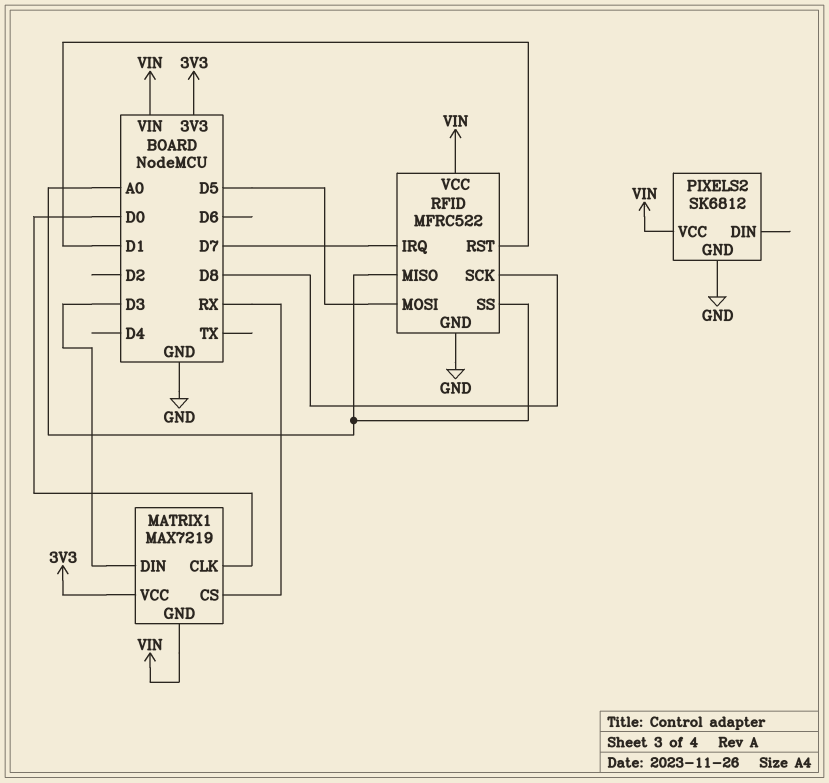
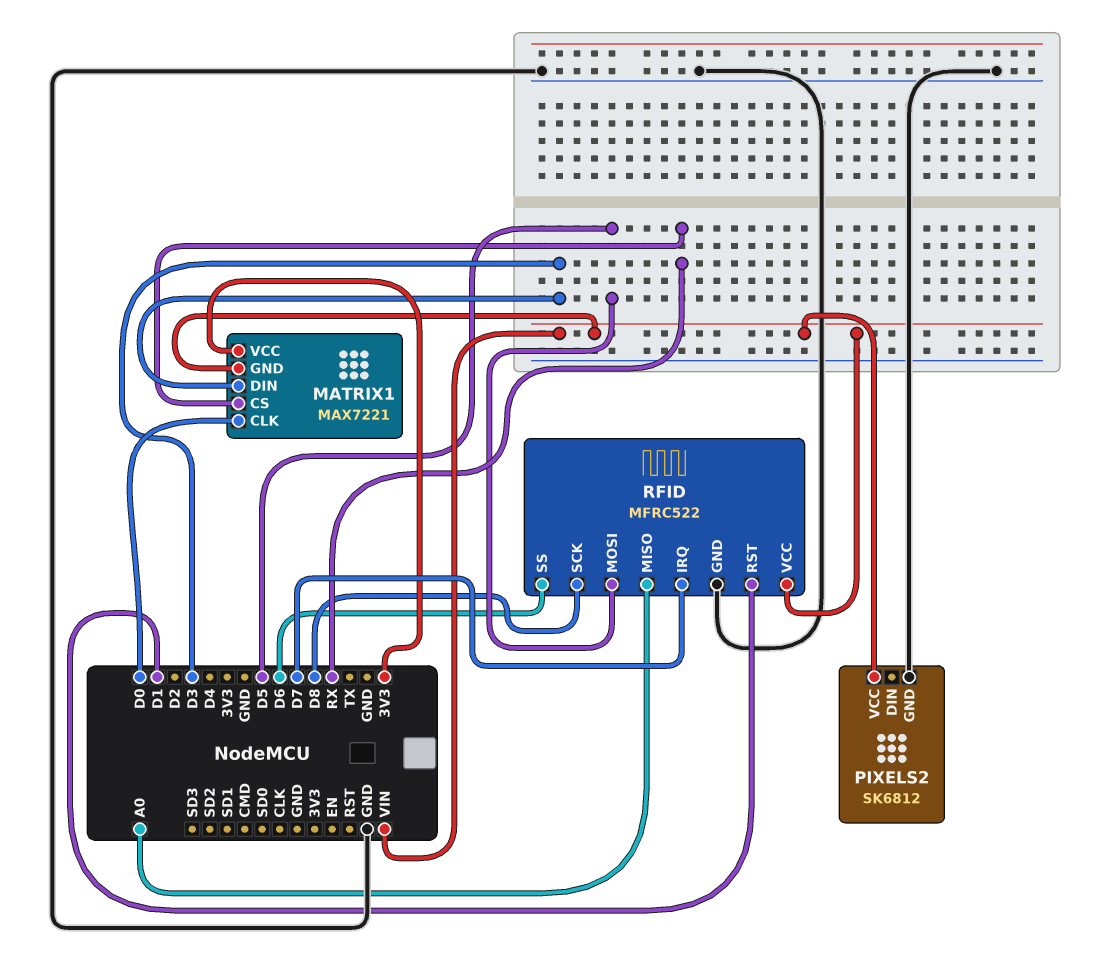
MATRIX1: MAX7219 -> MAX7221
RFID pin SS: A0 -> D6

